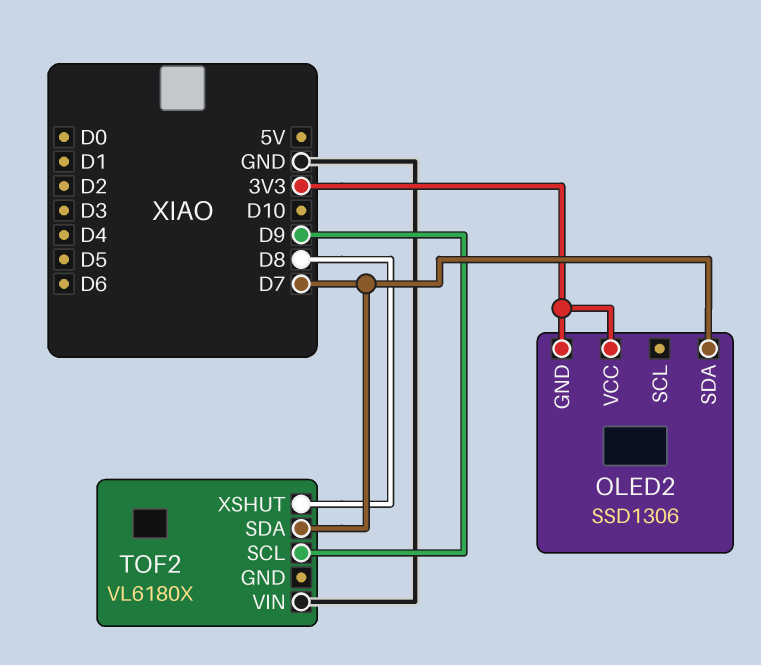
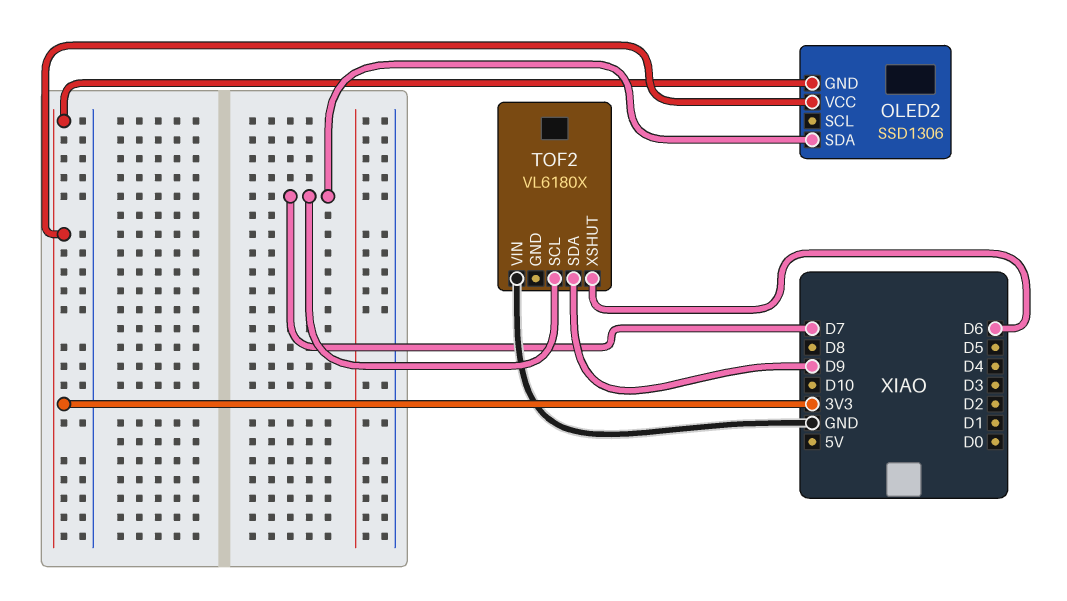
TOF2 pin SCL: D9 -> D7
TOF2 pin SDA: D7 -> D9
TOF2 pin XSHUT: D8 -> D6

